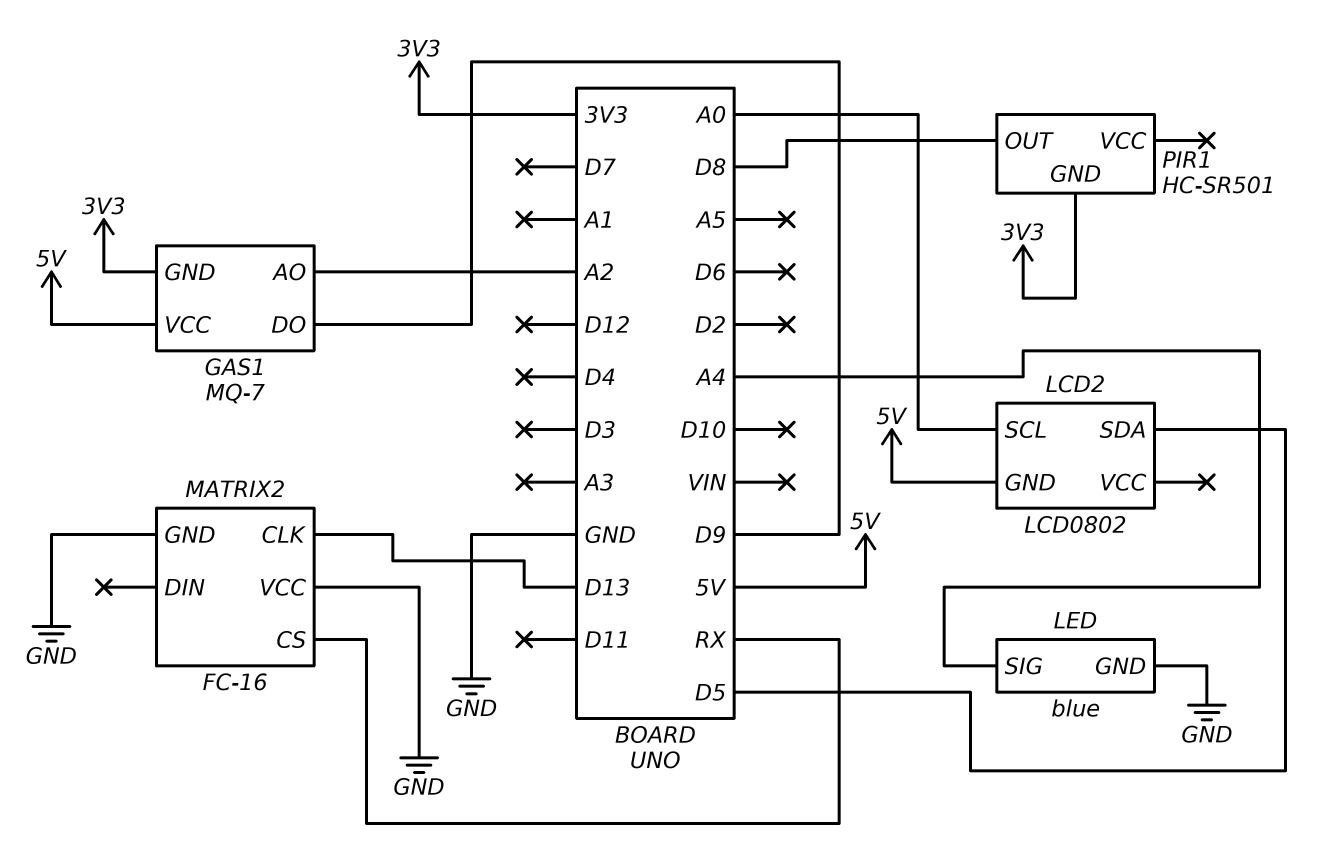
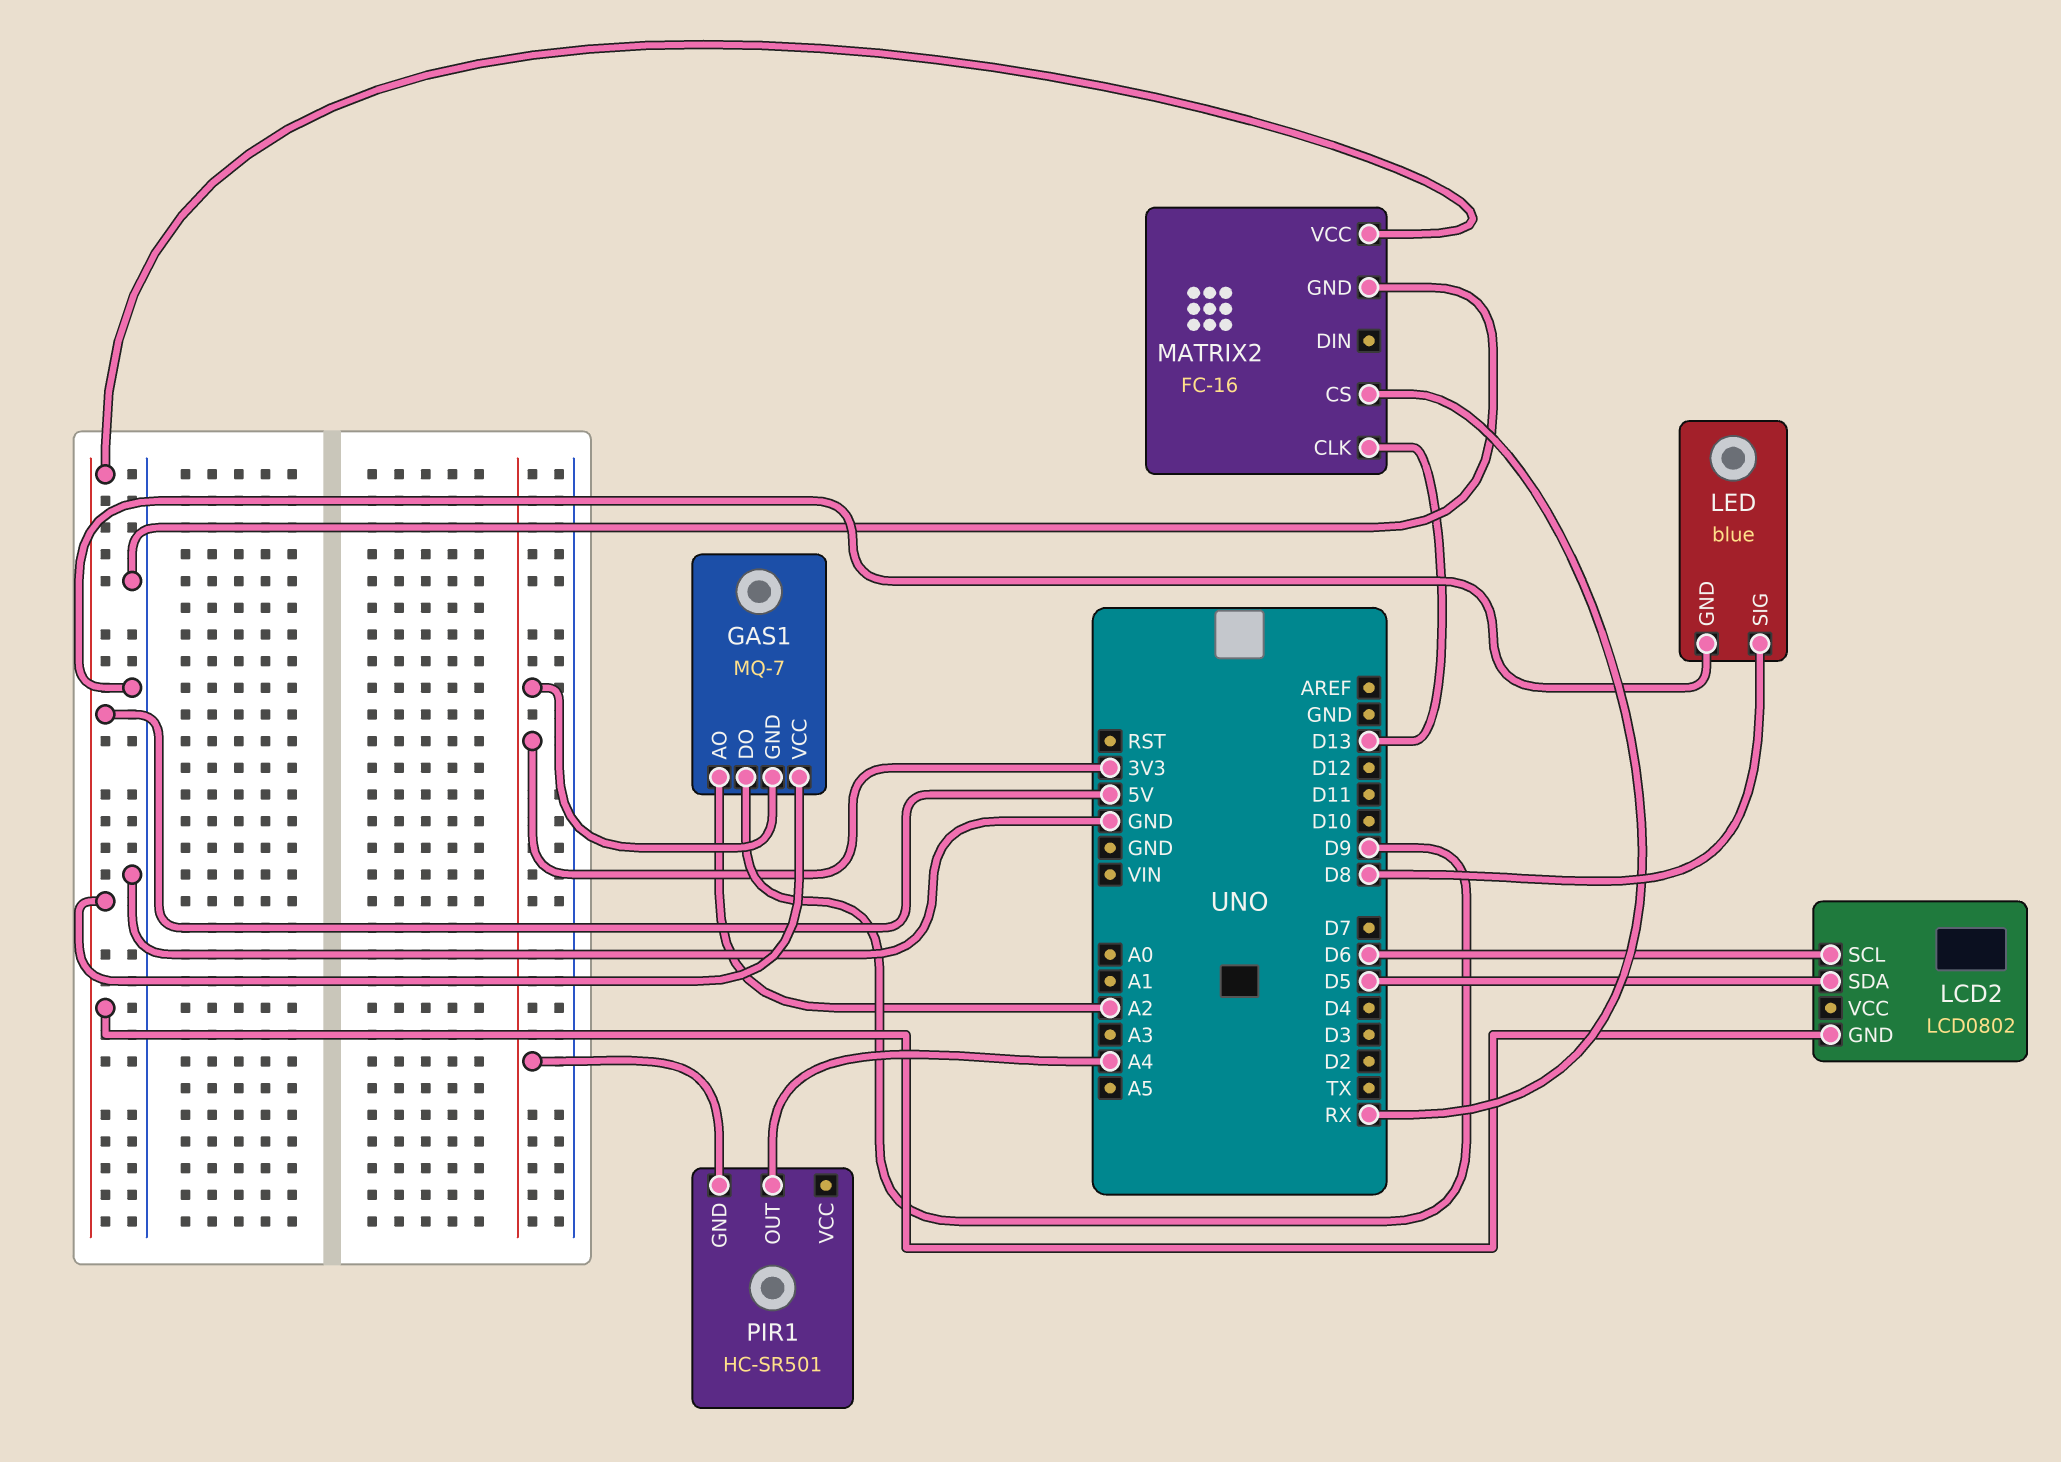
LCD2 pin SCL: A0 -> D6
LED pin SIG: A4 -> D8
MATRIX2 pin VCC: GND -> 5V
PIR1 pin OUT: D8 -> A4

